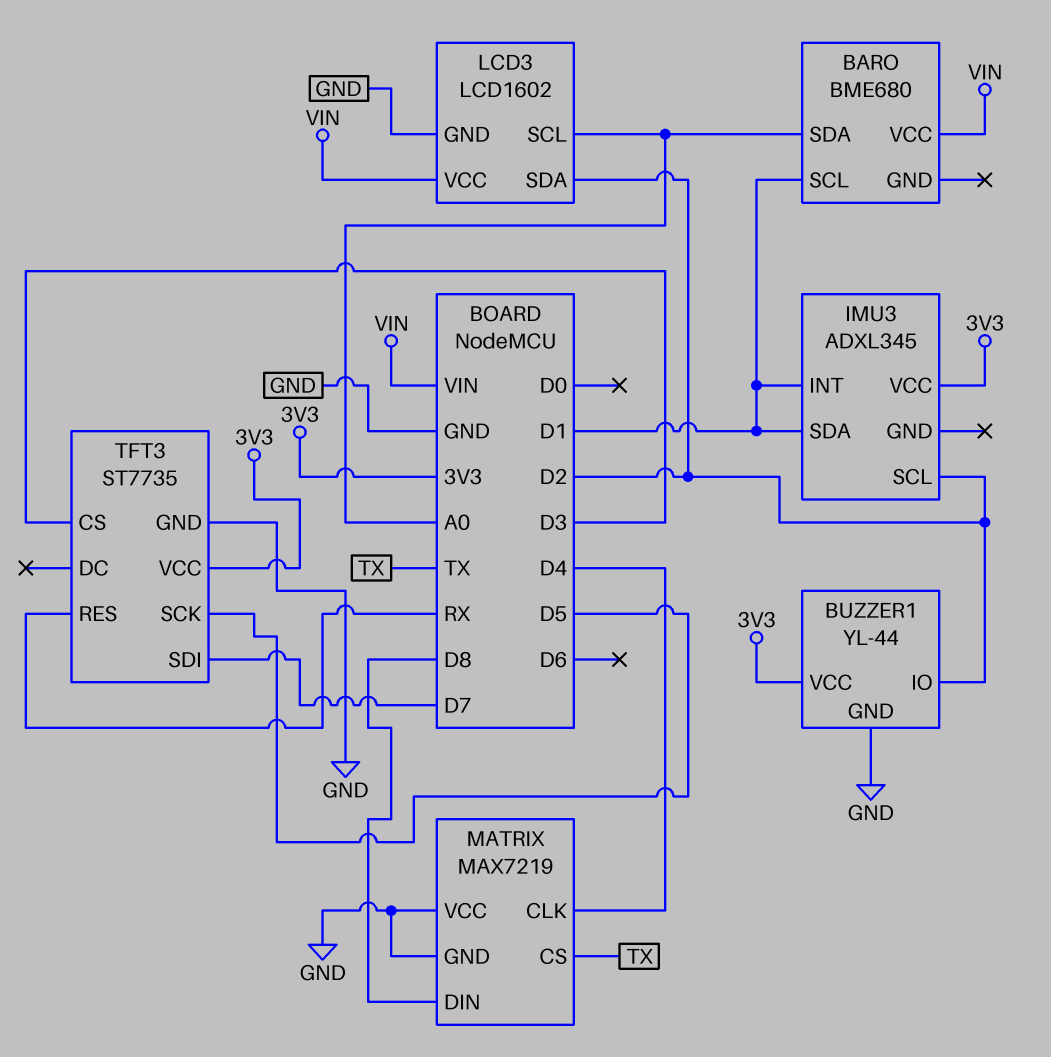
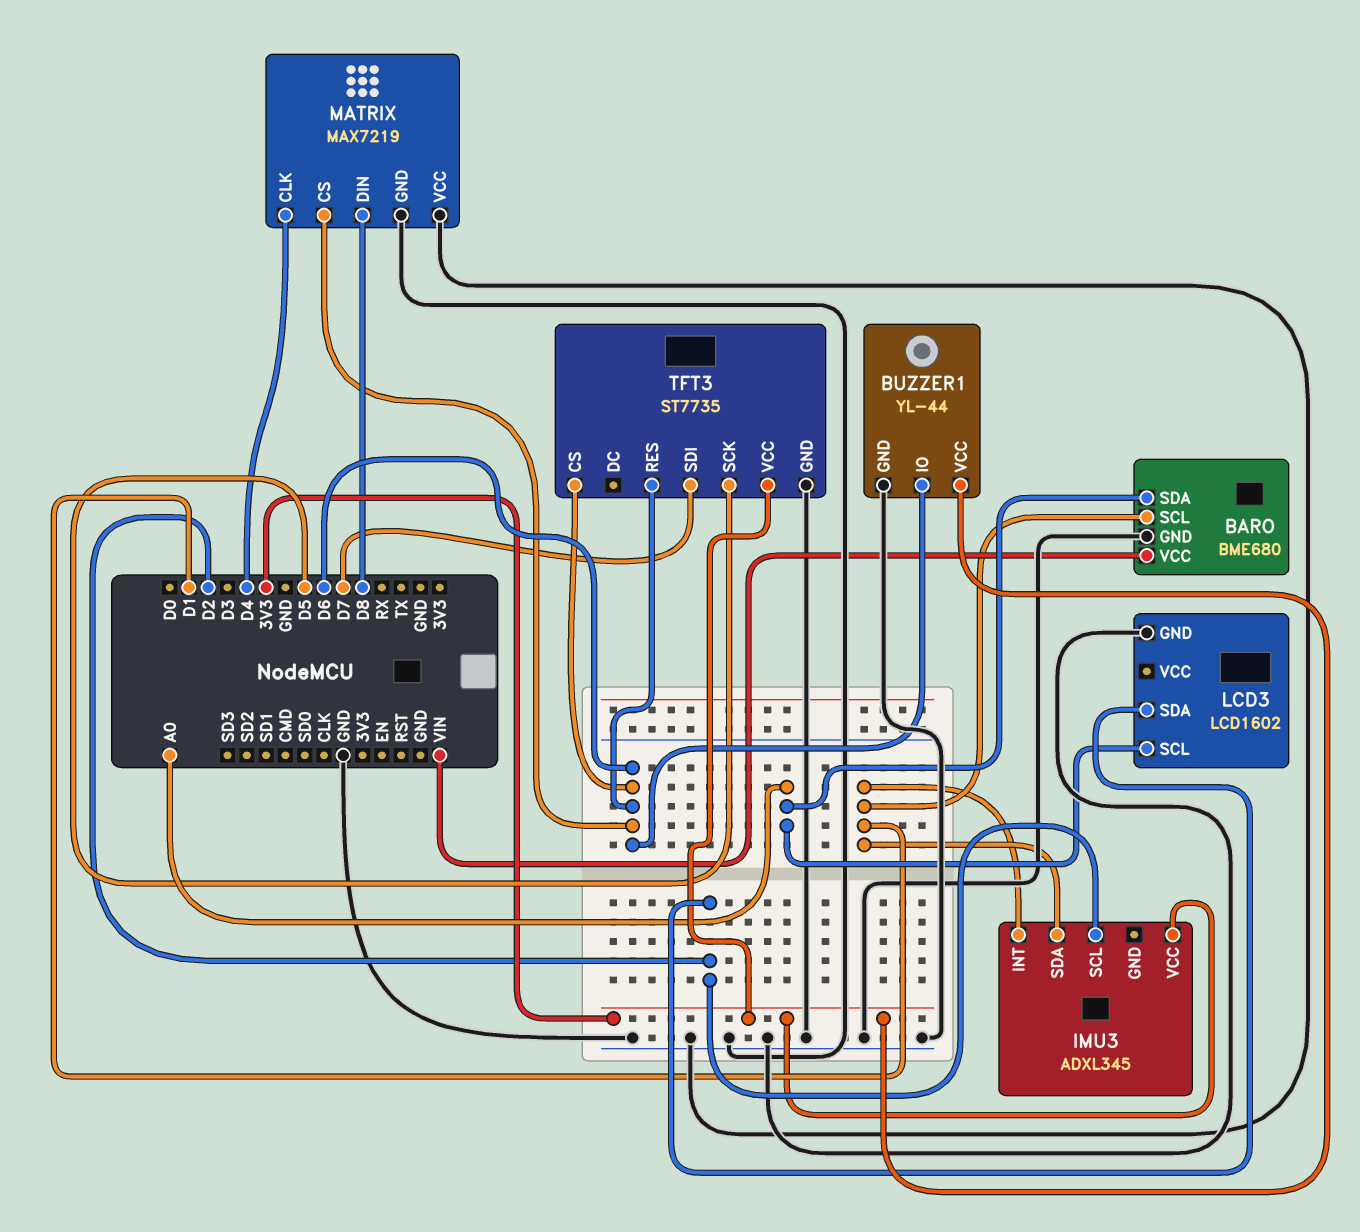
BARO pin GND: none -> GND
BUZZER1 pin IO: D2 -> D6
LCD3 pin VCC: VIN -> none
MATRIX pin CS: TX -> D6
TFT3 pin CS: D3 -> D6
TFT3 pin RES: RX -> D6

